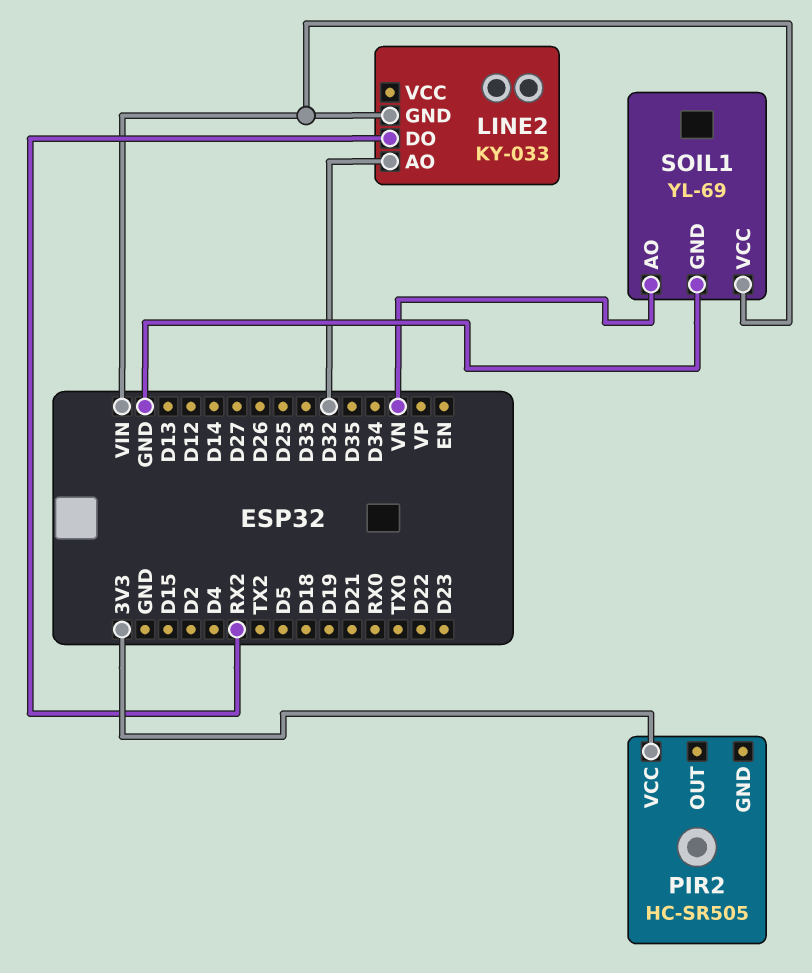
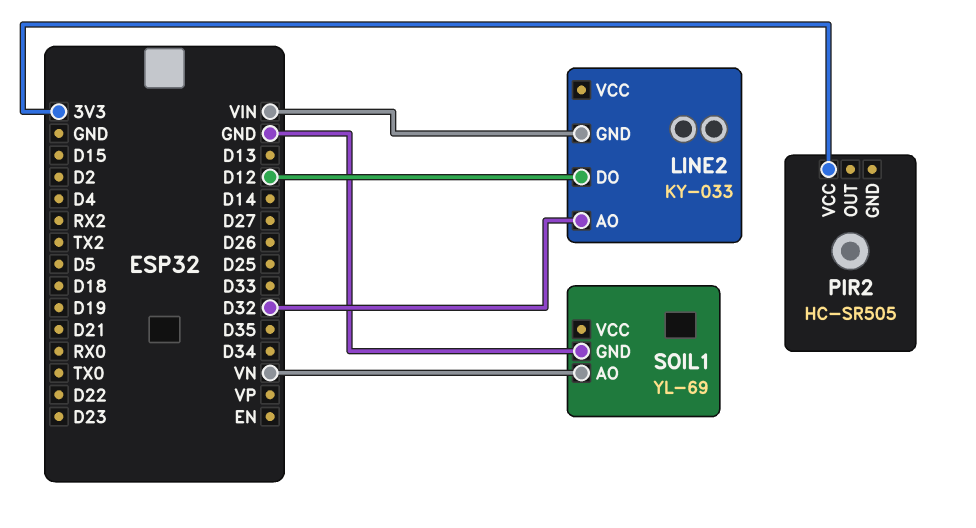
LINE2 pin DO: RX2 -> D12
SOIL1 pin VCC: VIN -> none

